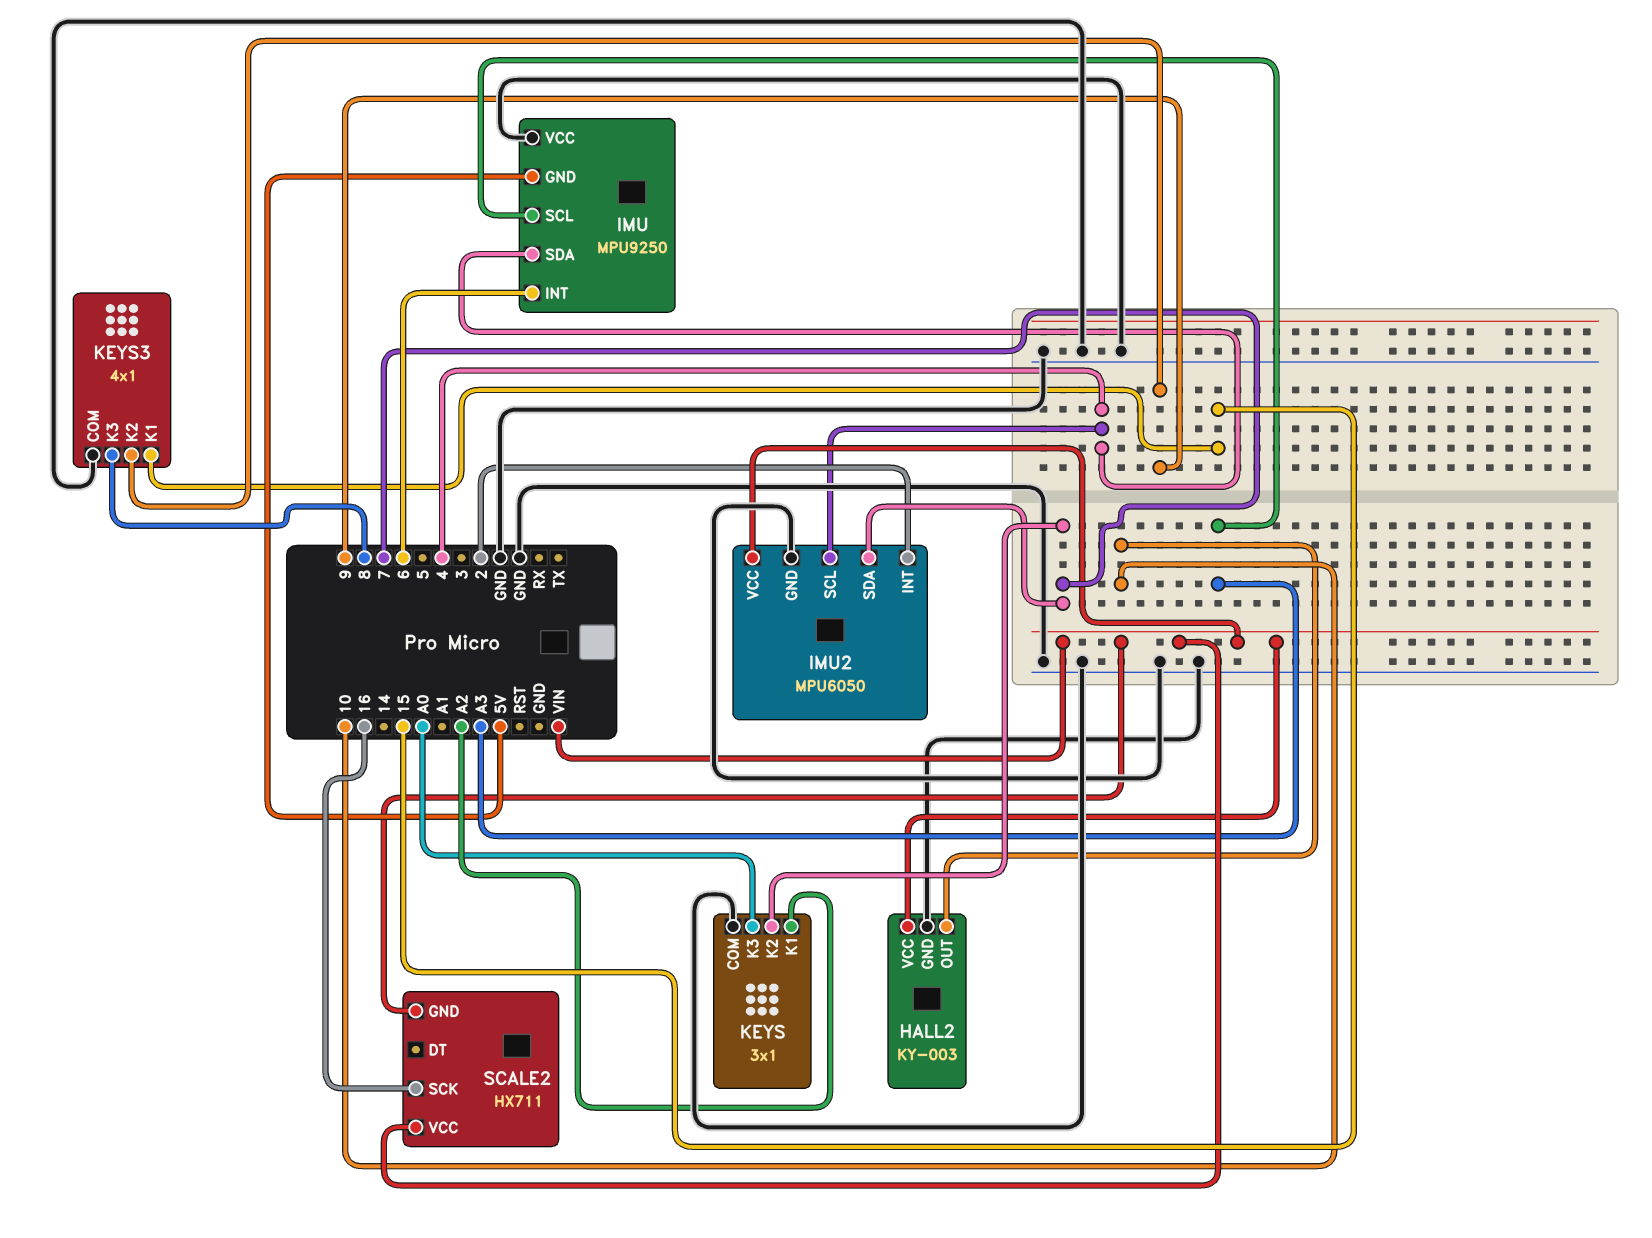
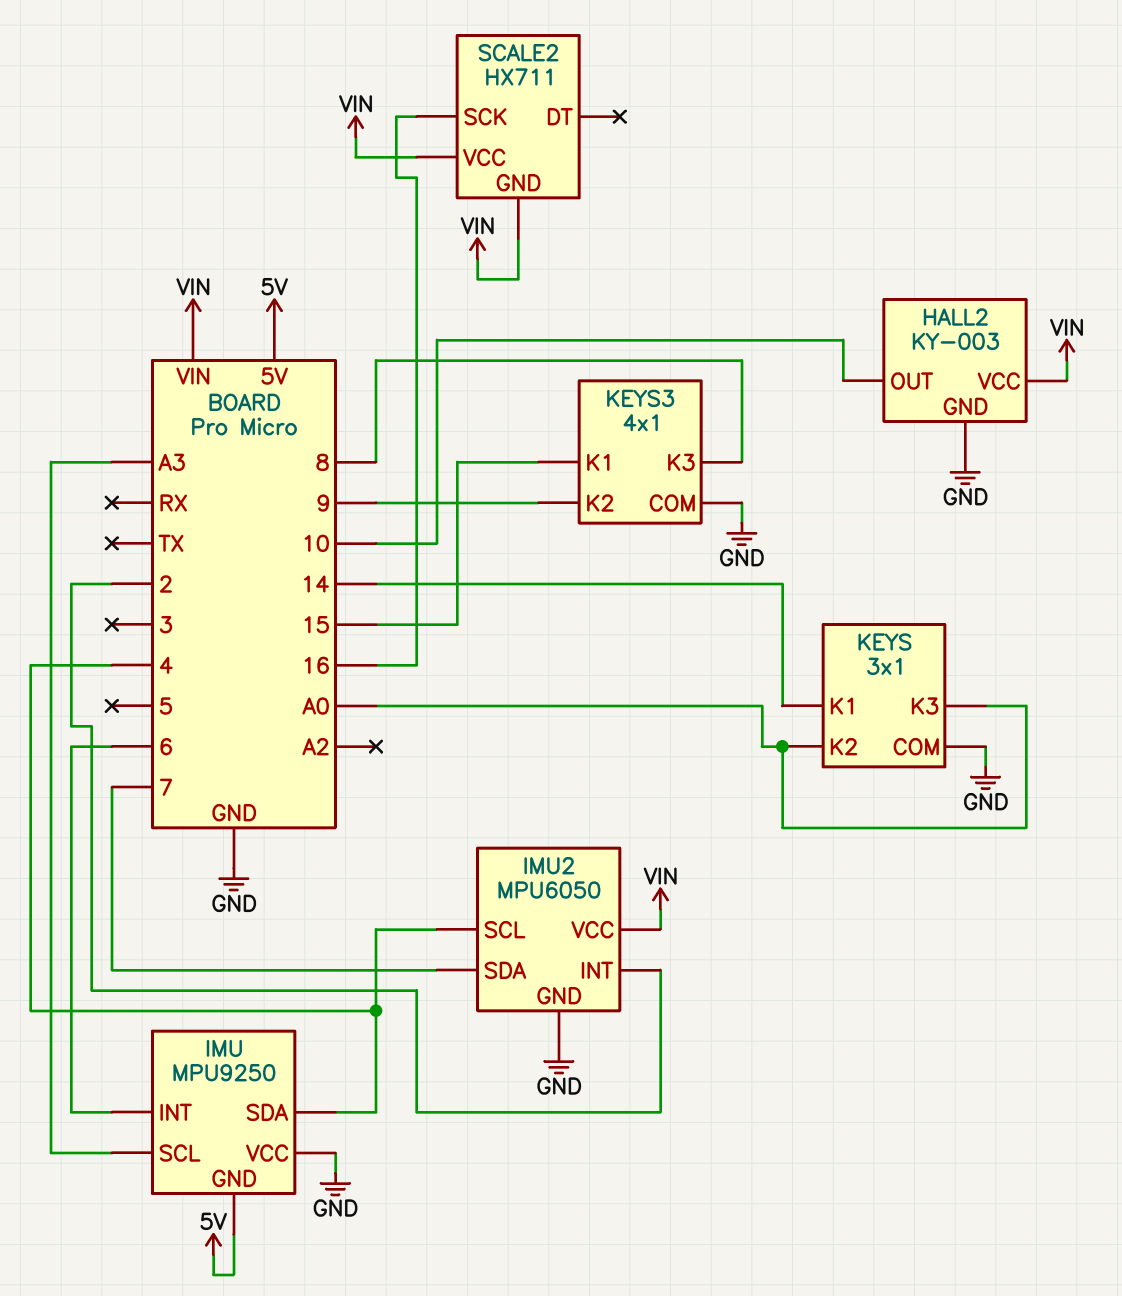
KEYS pin K1: A2 -> 14
KEYS pin K2: 7 -> A0

